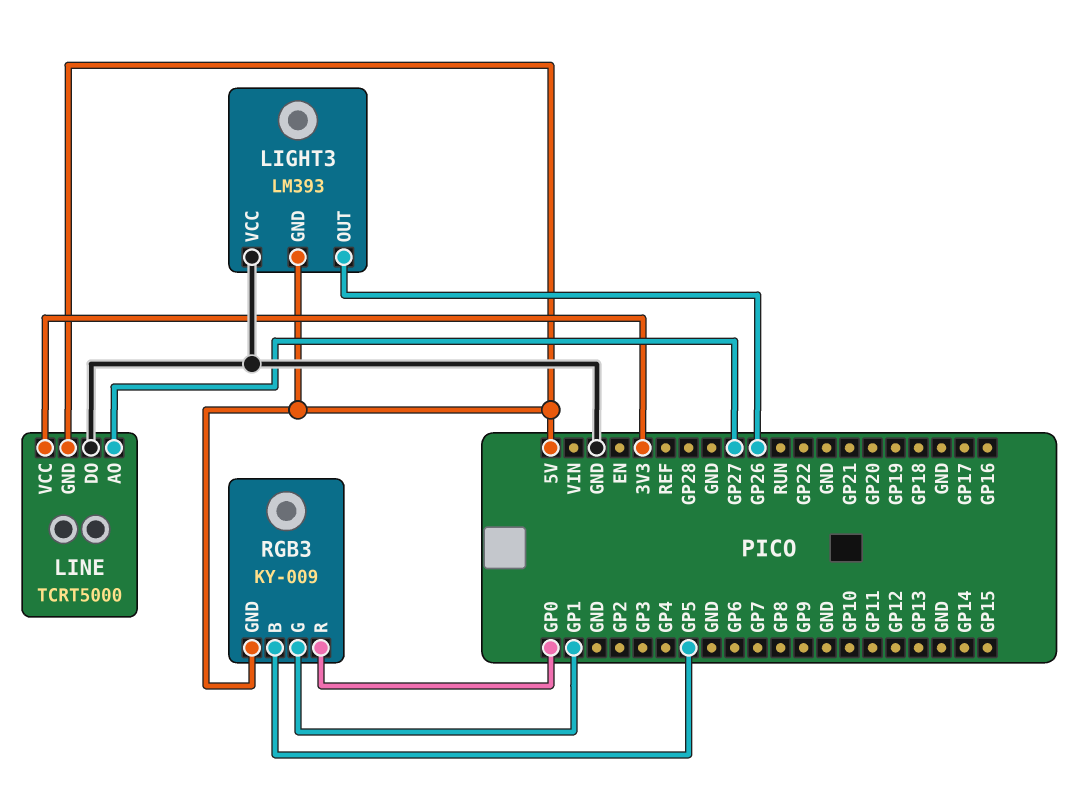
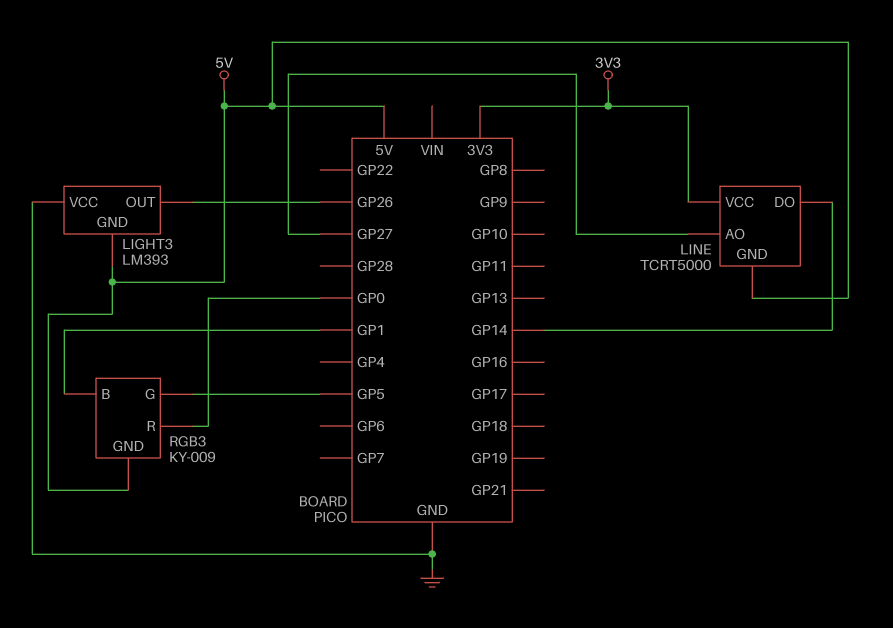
LINE pin DO: GND -> GP14
RGB3 pin B: GP5 -> GP1
RGB3 pin G: GP1 -> GP5

